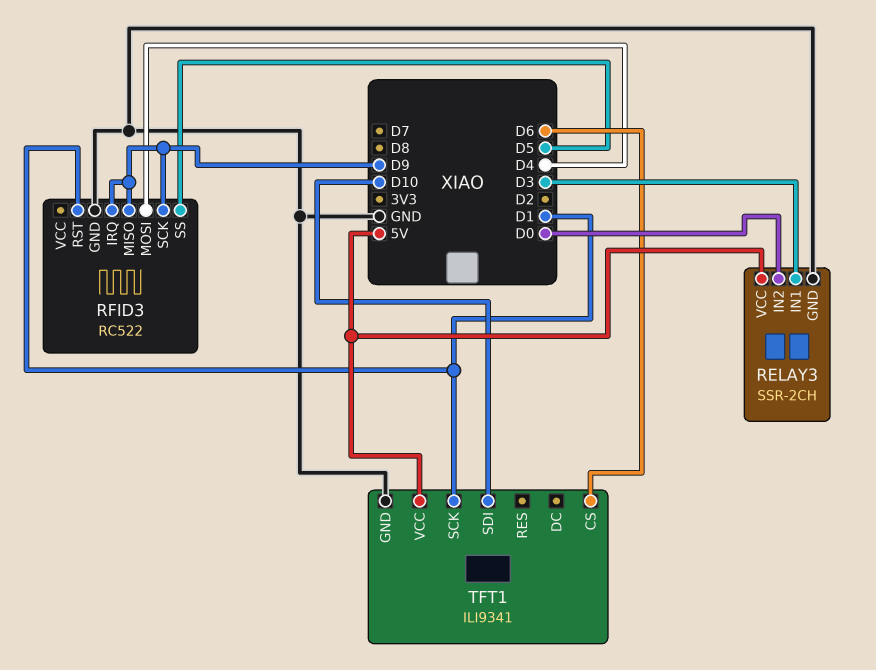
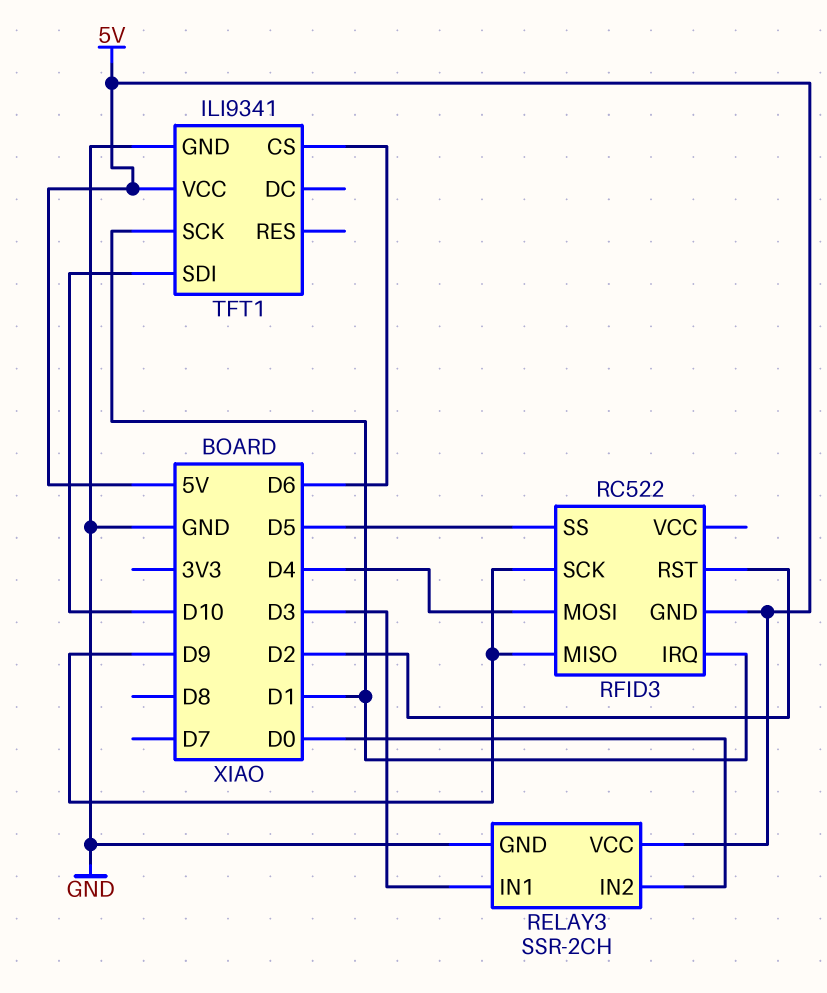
RFID3 pin GND: GND -> 5V
RFID3 pin IRQ: D9 -> D1
RFID3 pin RST: D1 -> D2

